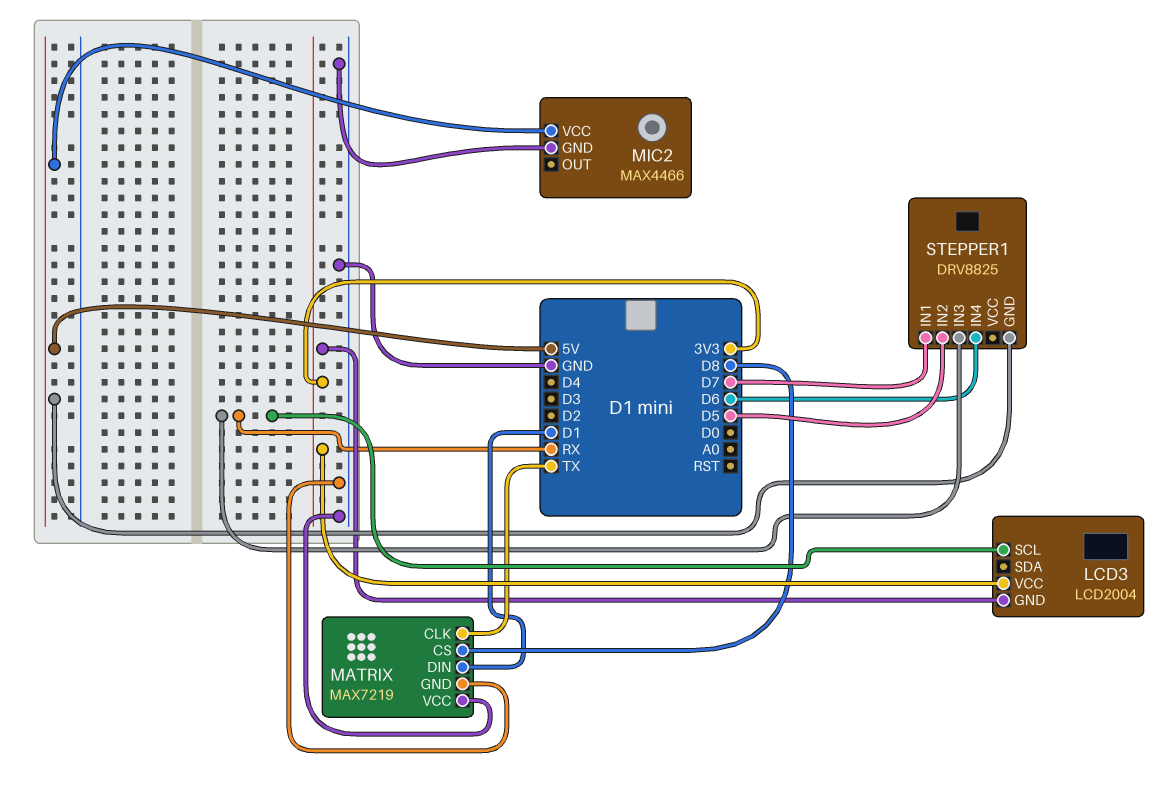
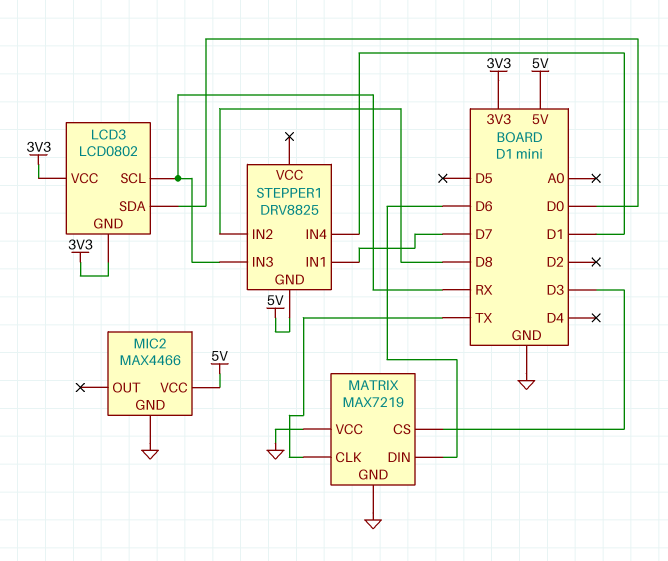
LCD3: LCD2004 -> LCD0802
LCD3 pin SDA: none -> D0
MATRIX pin CS: D8 -> D3
MATRIX pin DIN: D1 -> D6
STEPPER1 pin IN2: D5 -> D8
STEPPER1 pin IN4: D6 -> D1

